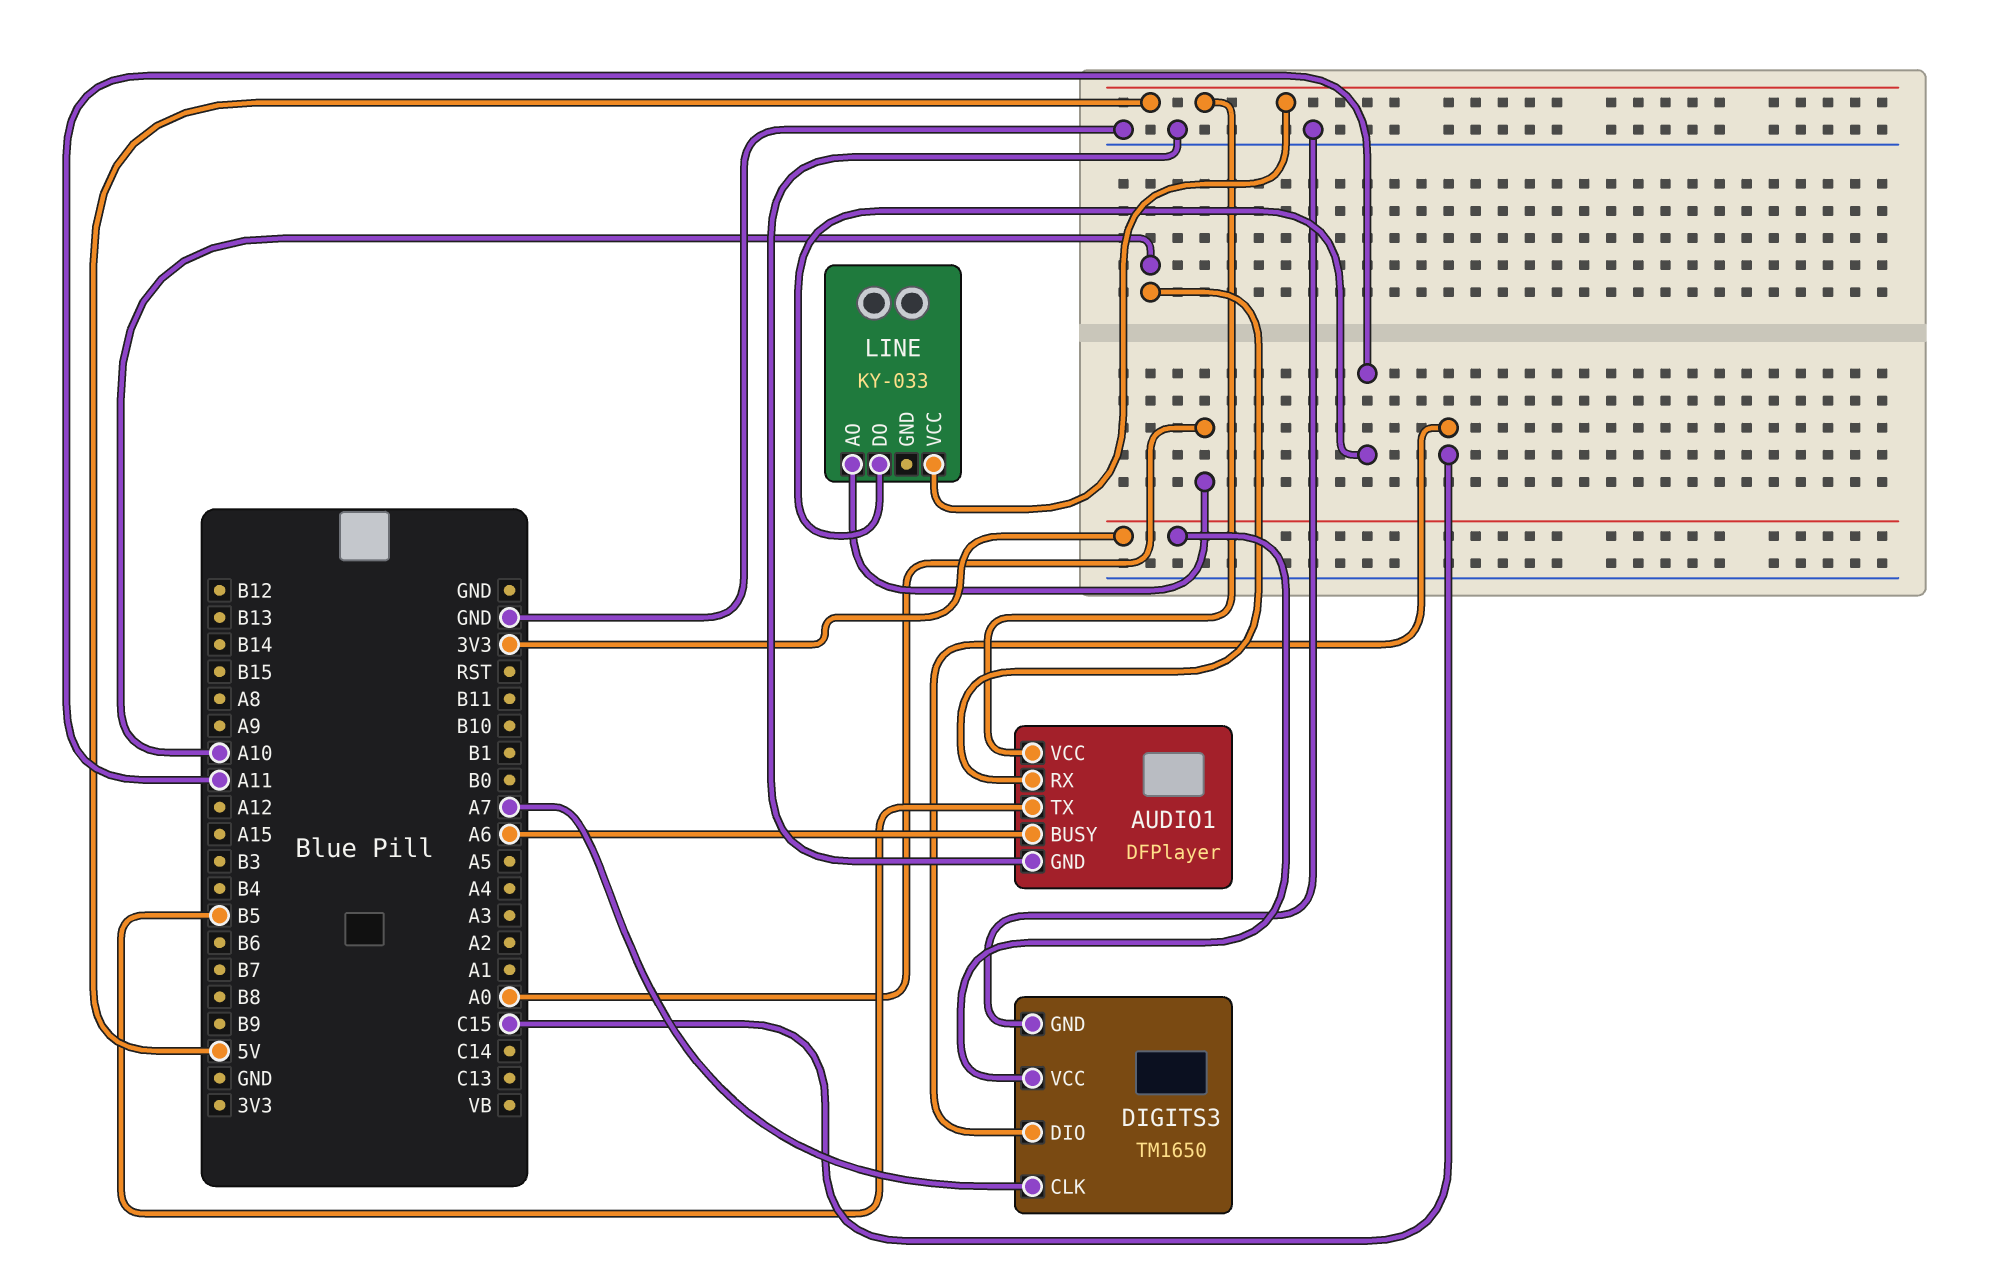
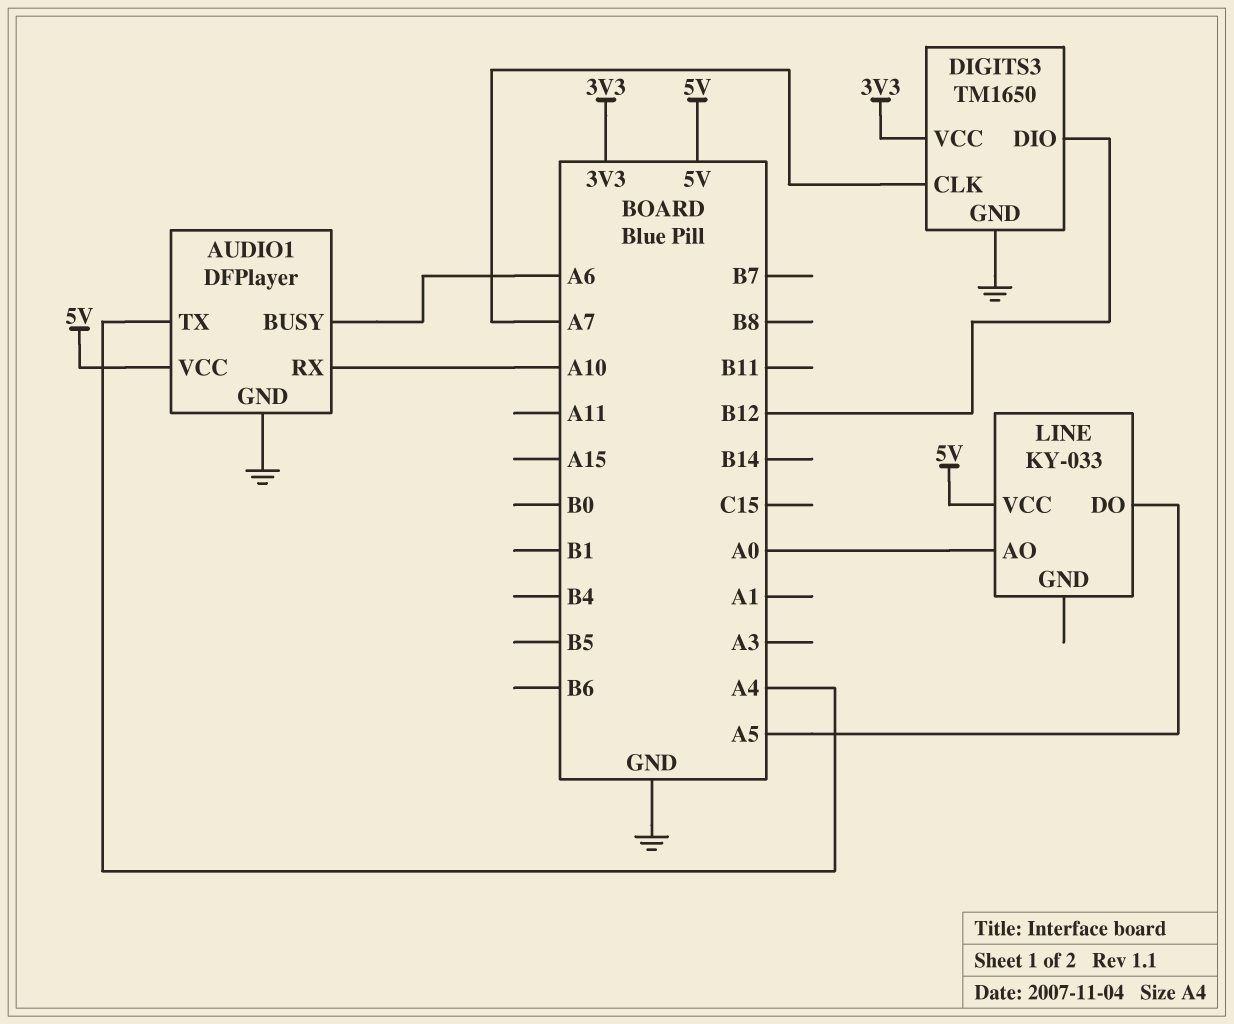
AUDIO1 pin TX: B5 -> A4
DIGITS3 pin DIO: C15 -> B12
LINE pin DO: A11 -> A5

